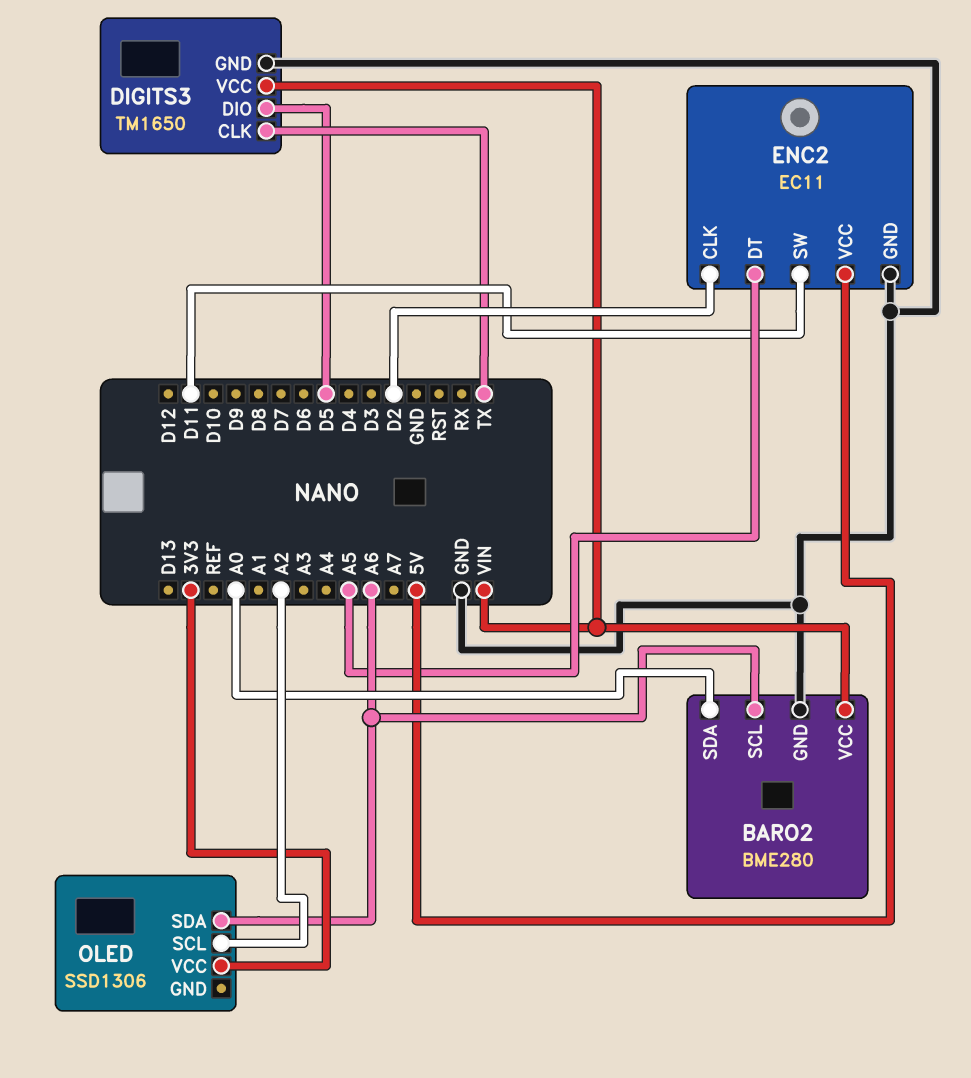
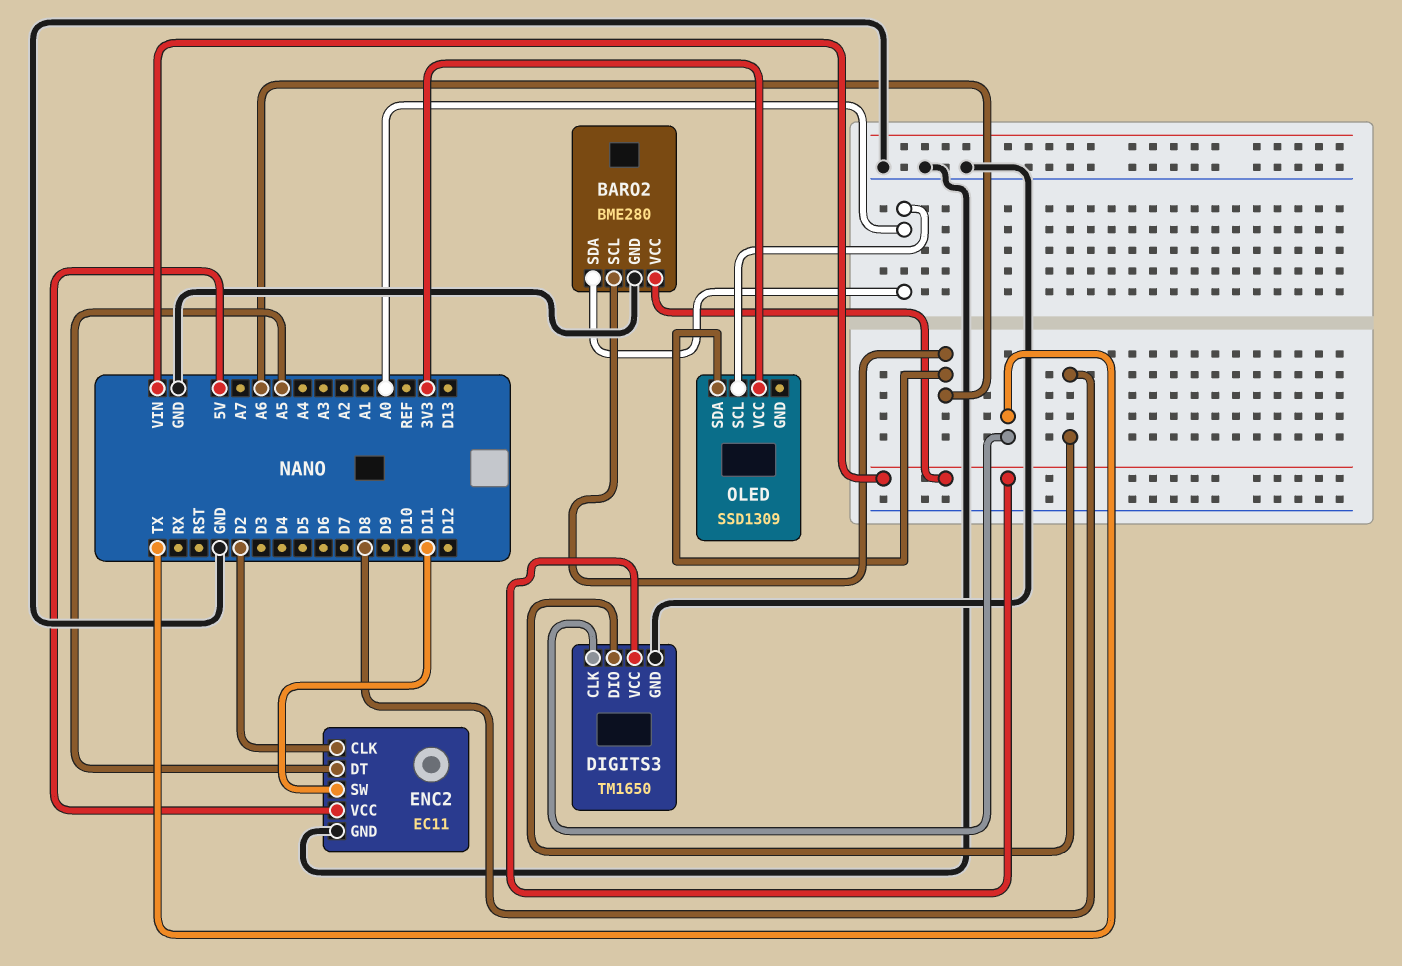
DIGITS3 pin DIO: D5 -> D8
OLED: SSD1306 -> SSD1309
OLED pin SCL: A2 -> A0

